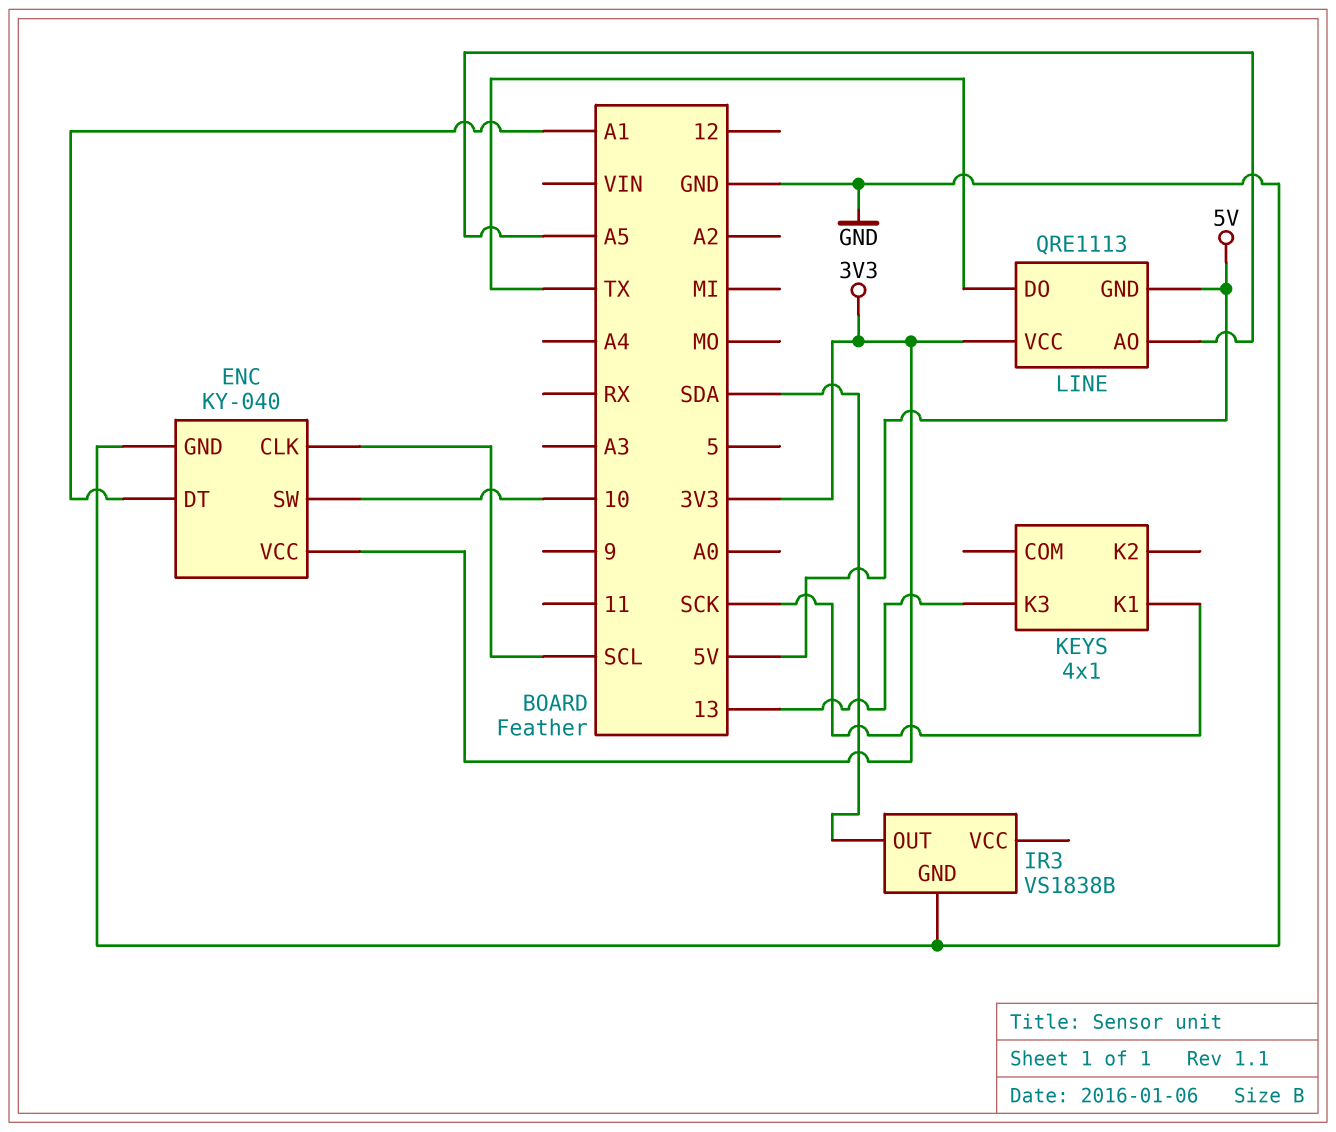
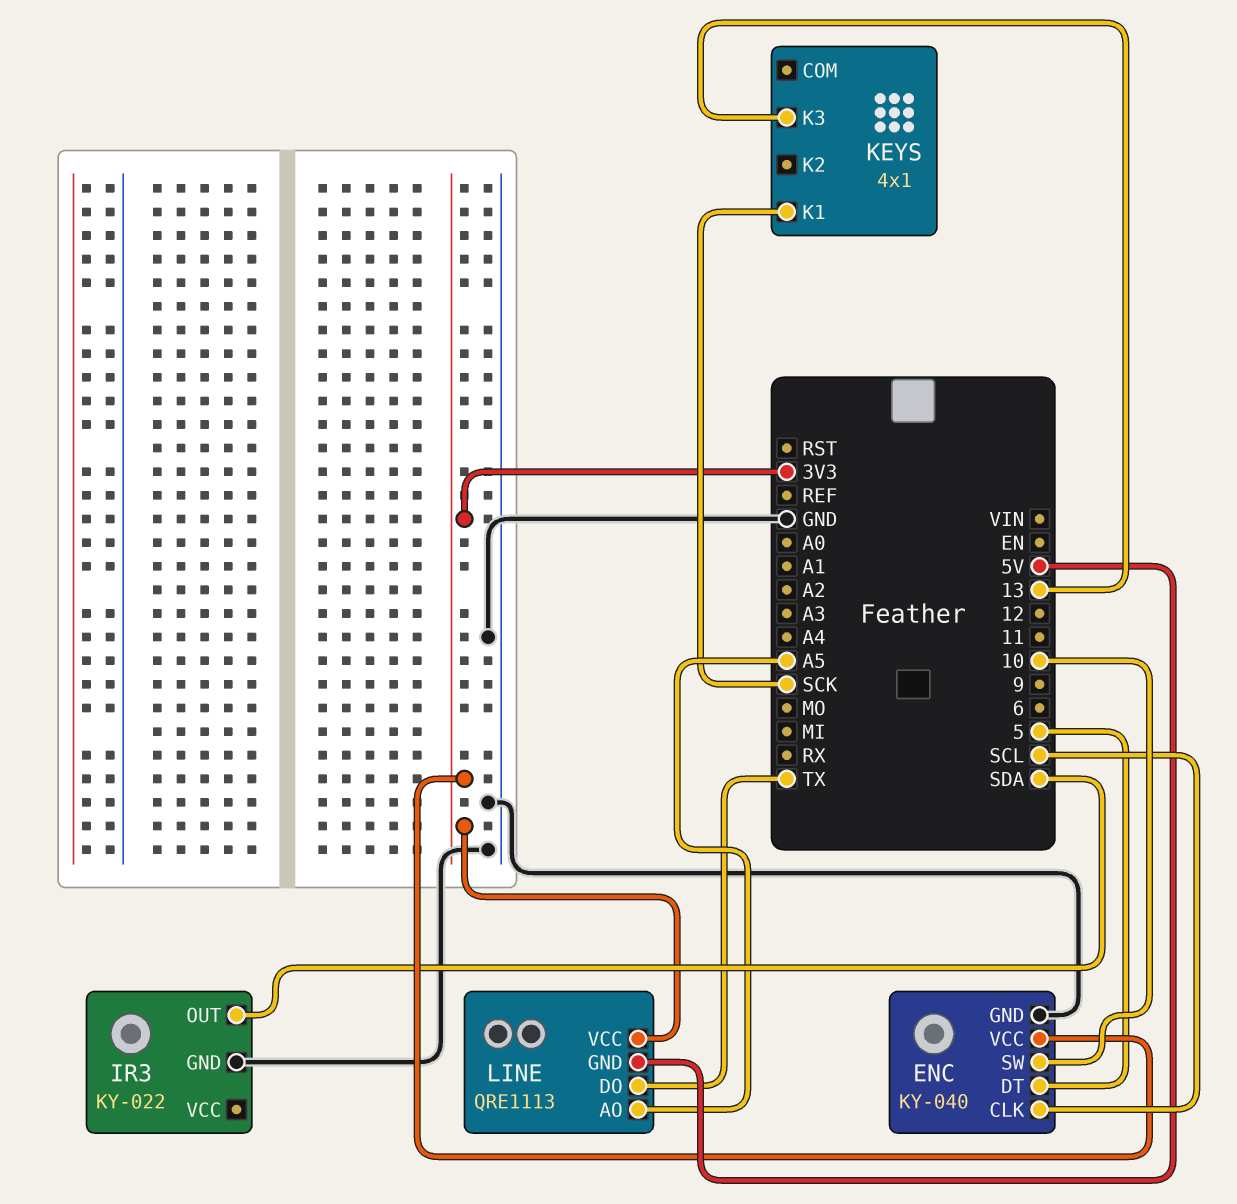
ENC pin DT: A1 -> 5
IR3: VS1838B -> KY-022

